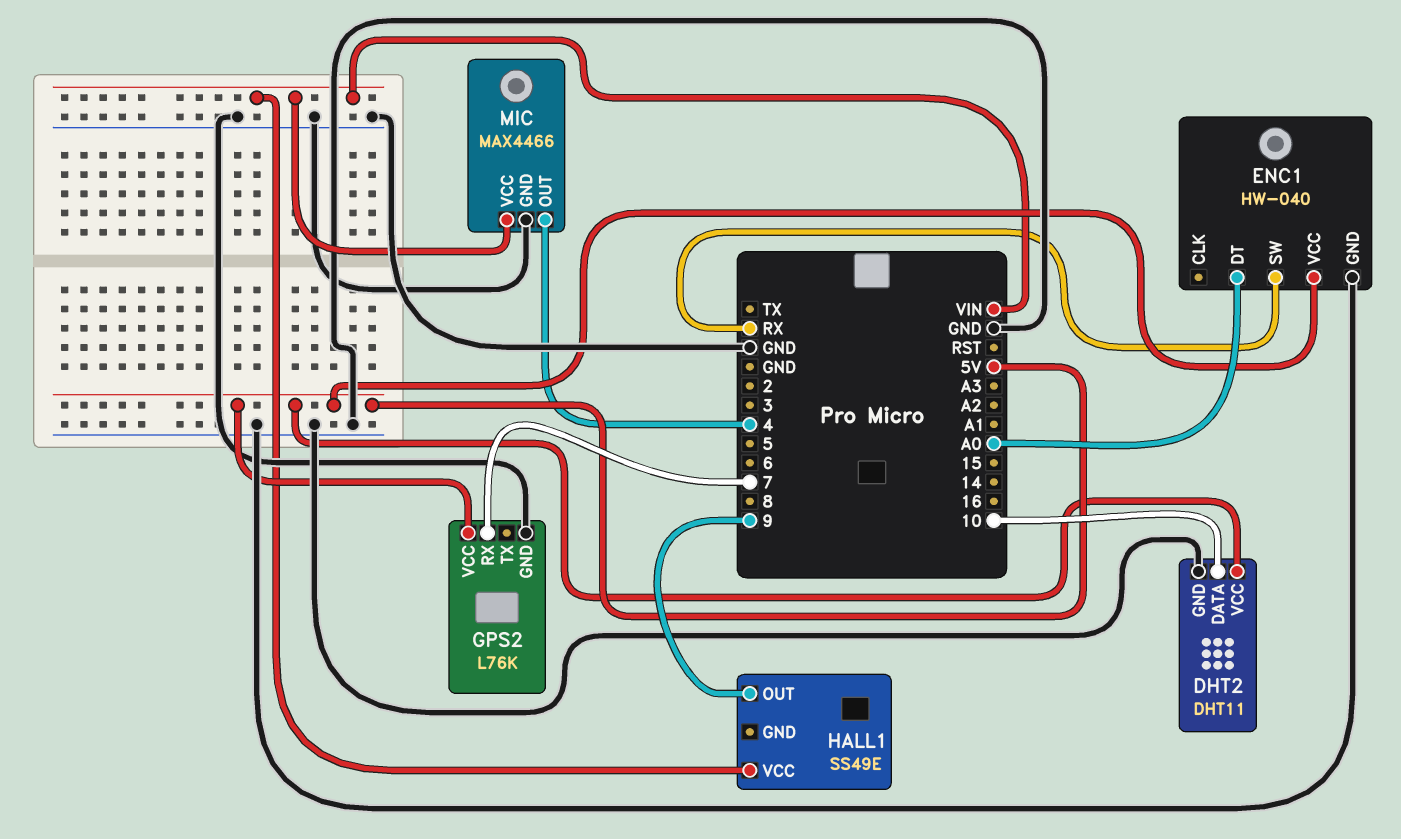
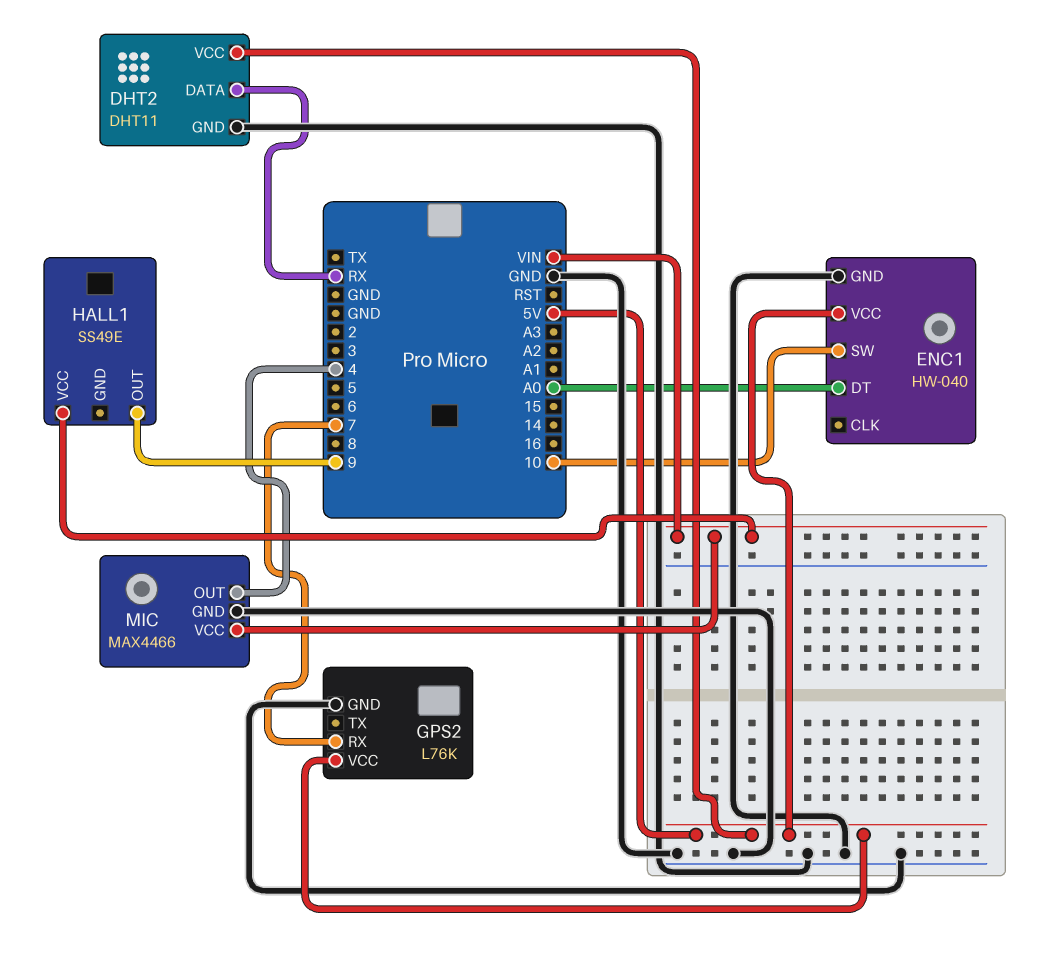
DHT2 pin DATA: 10 -> RX
ENC1 pin SW: RX -> 10

